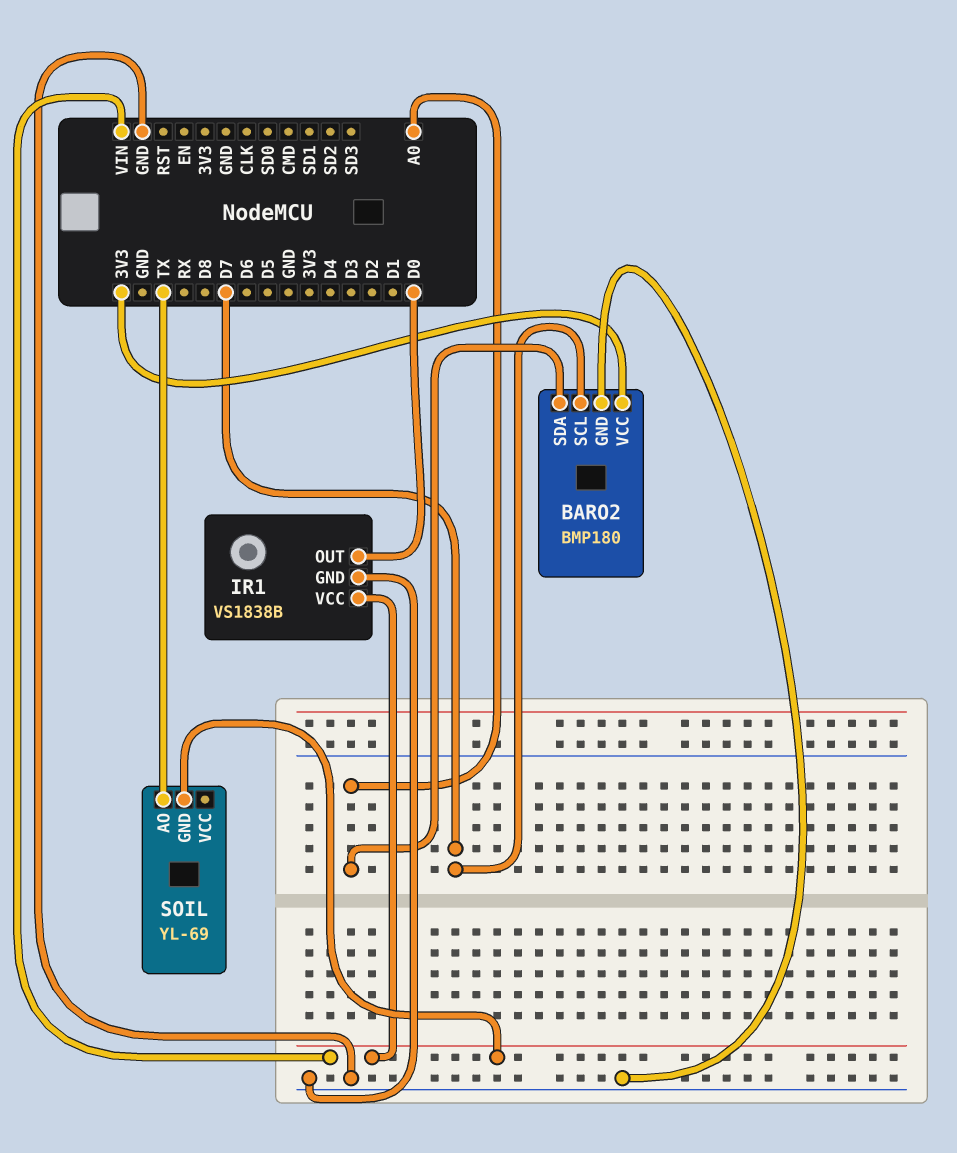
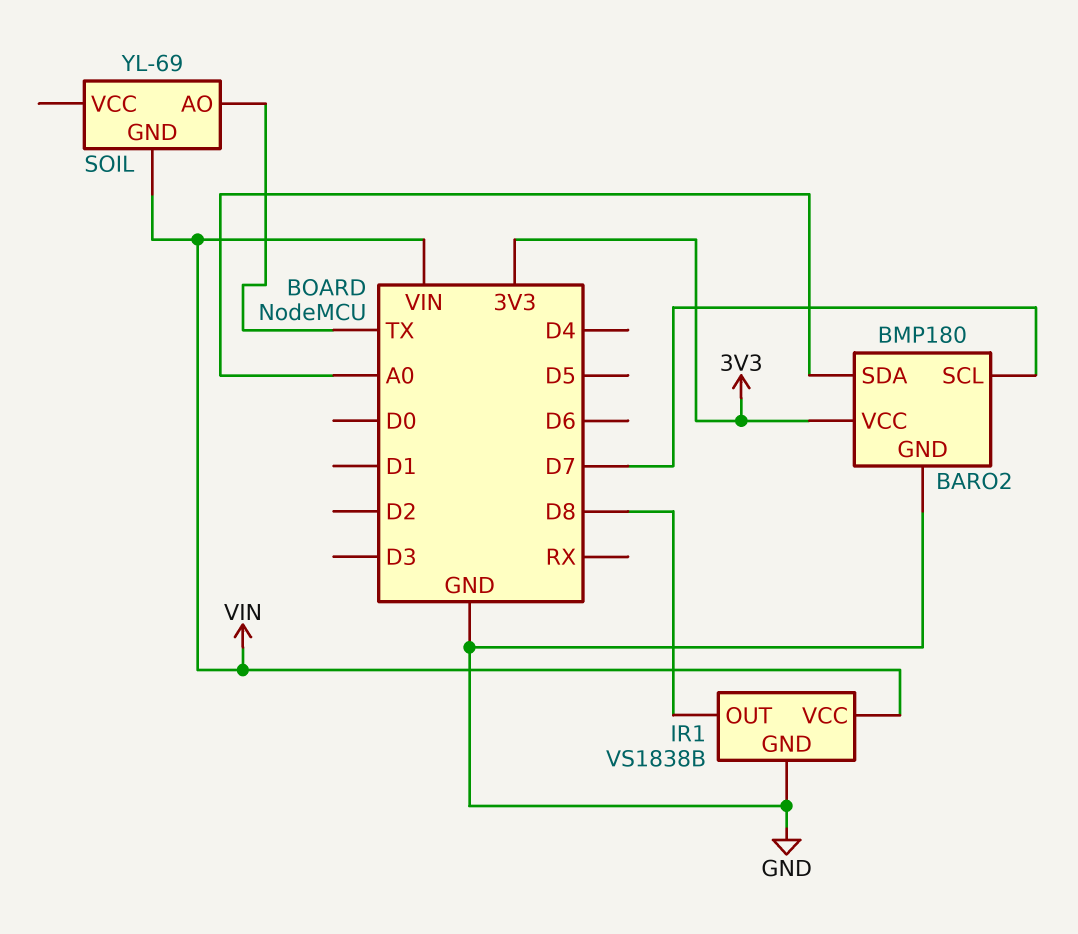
IR1 pin OUT: D0 -> D8

